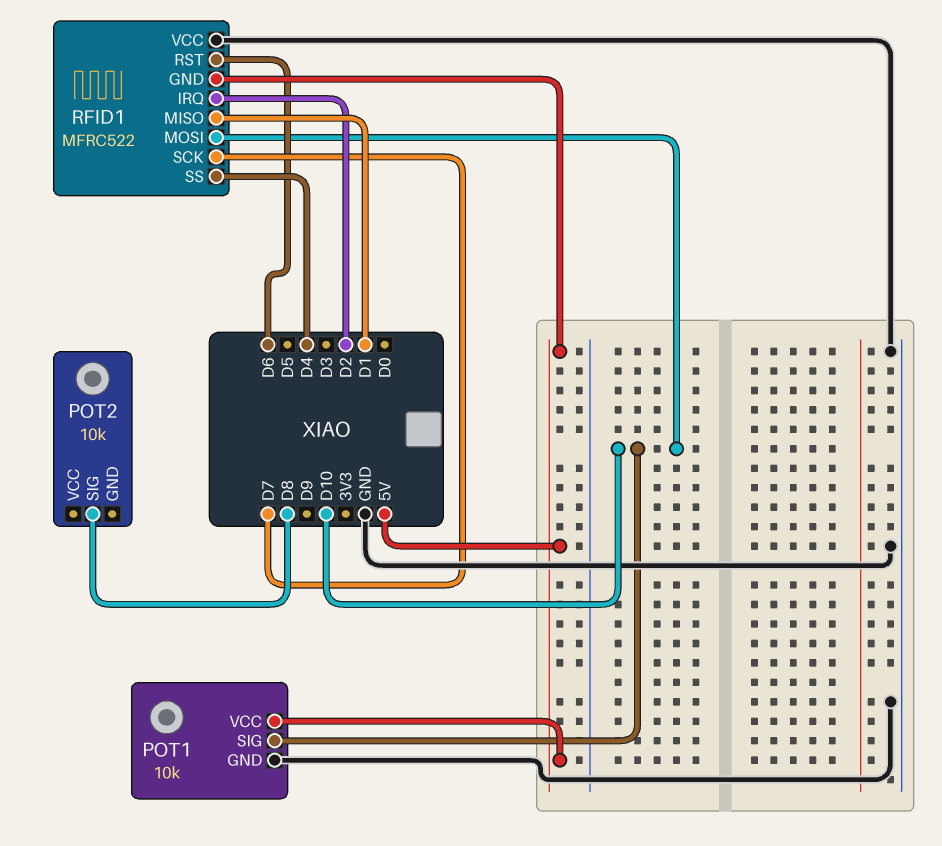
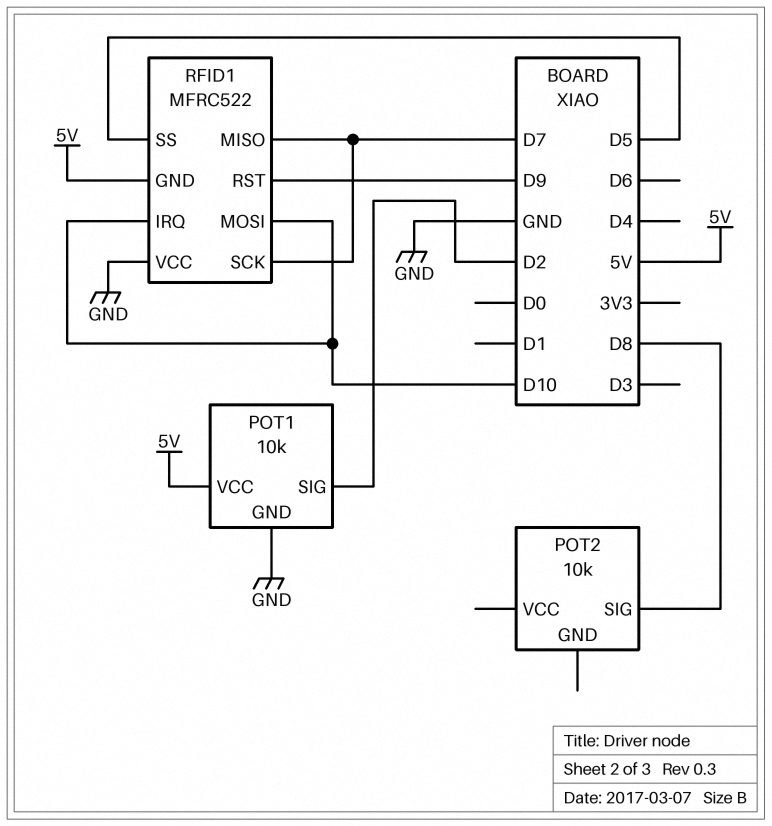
POT1 pin SIG: D10 -> D2
RFID1 pin IRQ: D2 -> D10
RFID1 pin MISO: D1 -> D7
RFID1 pin RST: D6 -> D9
RFID1 pin SS: D4 -> D5

